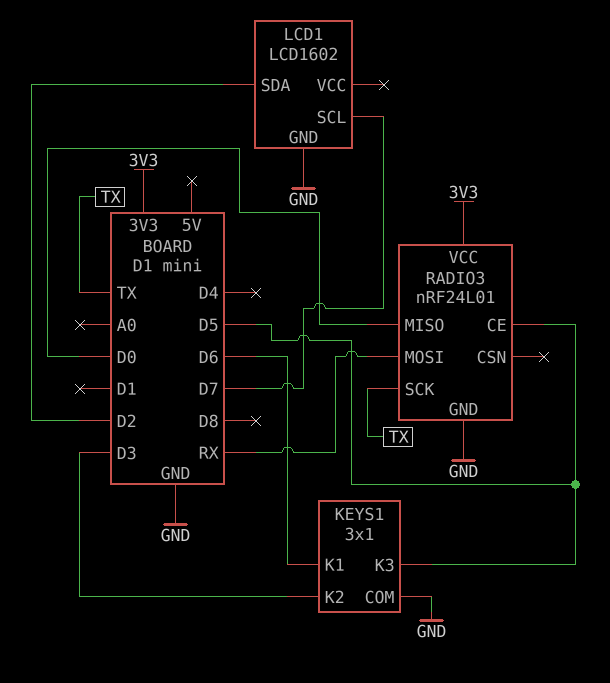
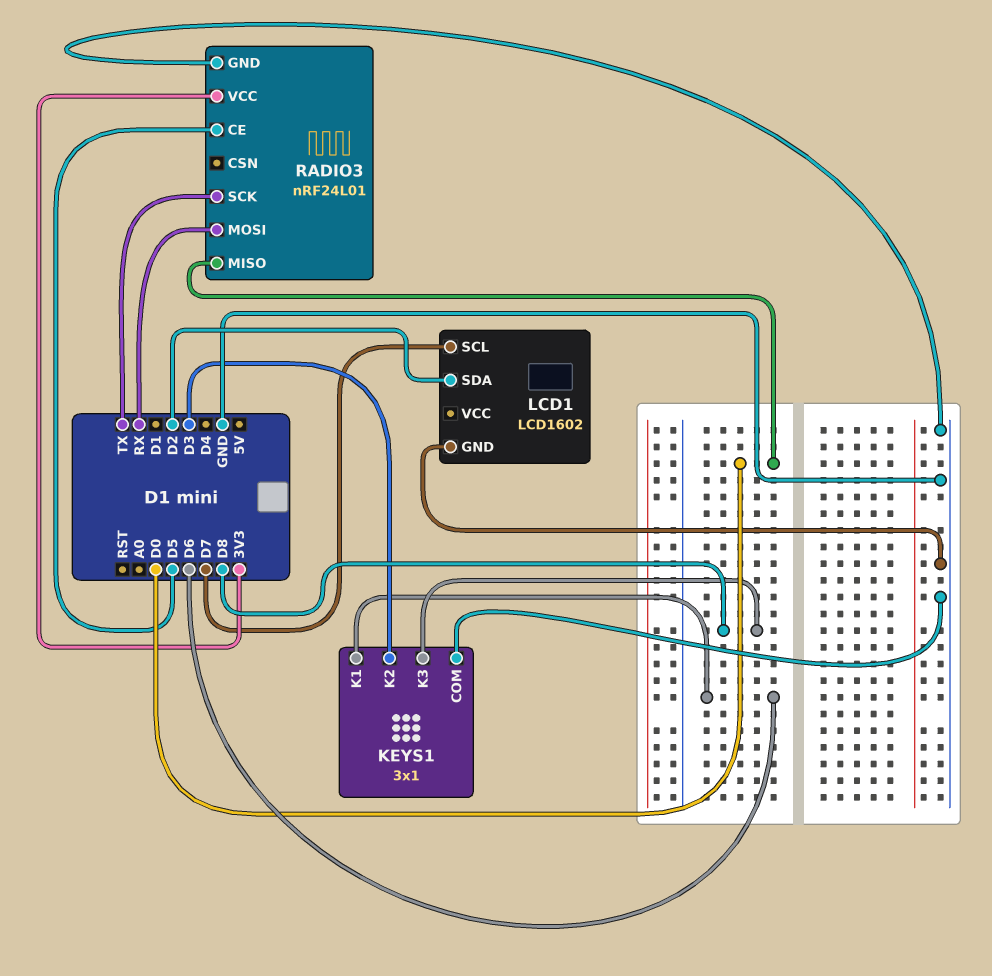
KEYS1 pin K3: D5 -> D8

